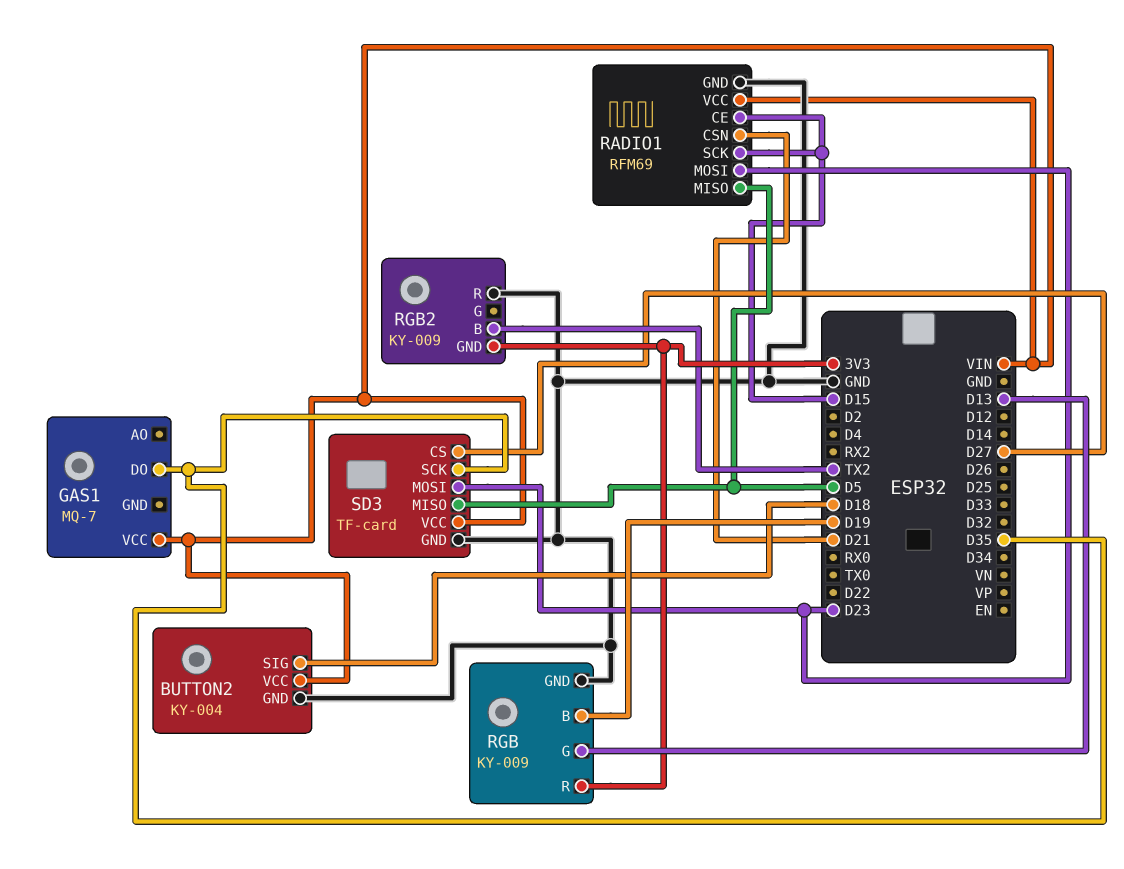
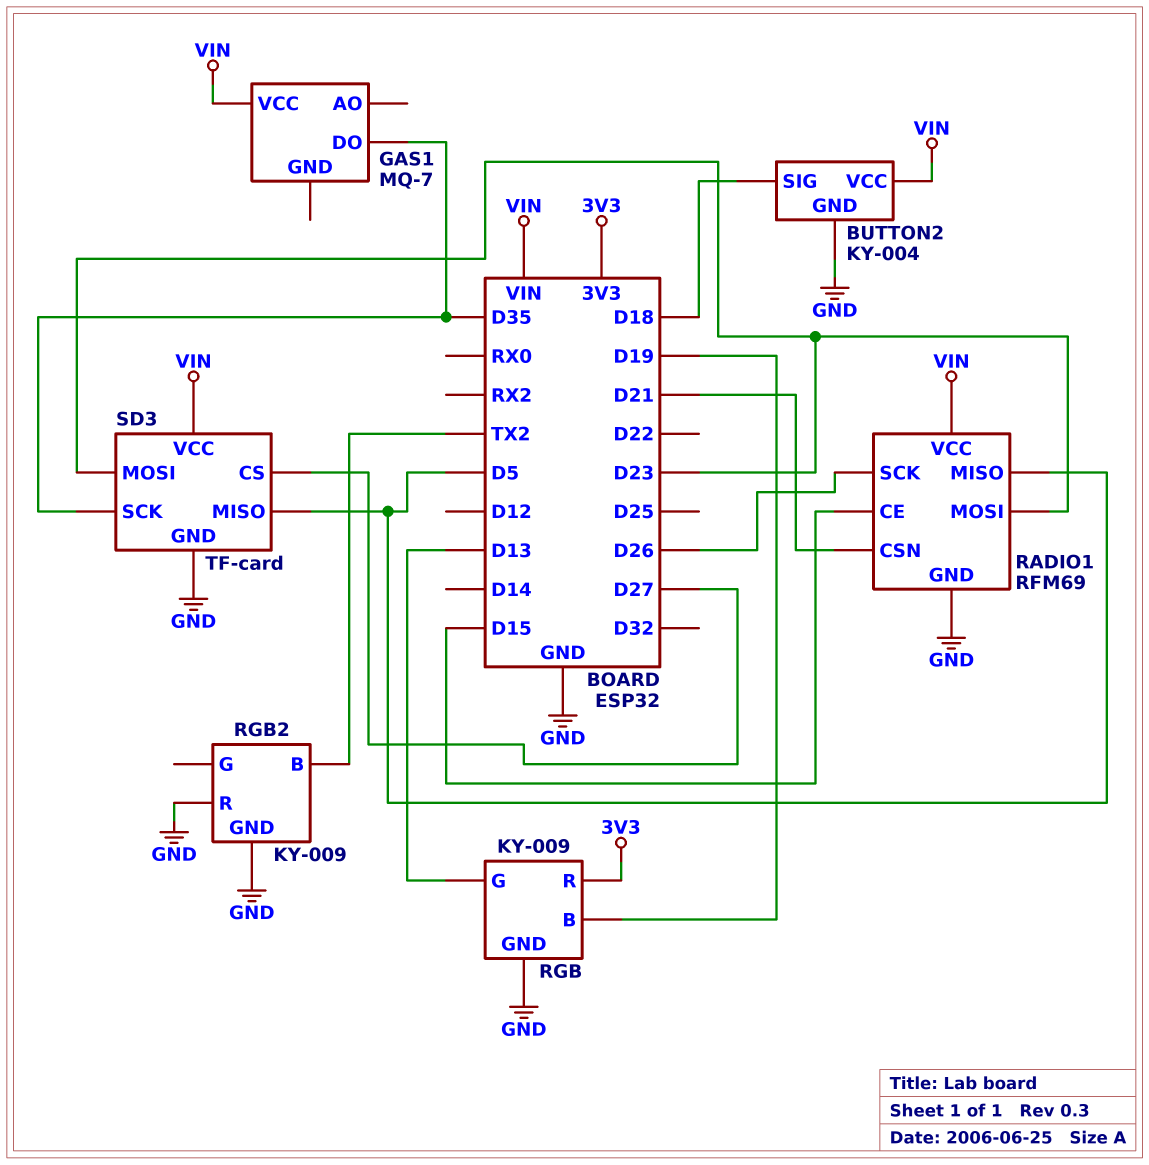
RADIO1 pin SCK: D15 -> D26
RGB2 pin GND: 3V3 -> GND

